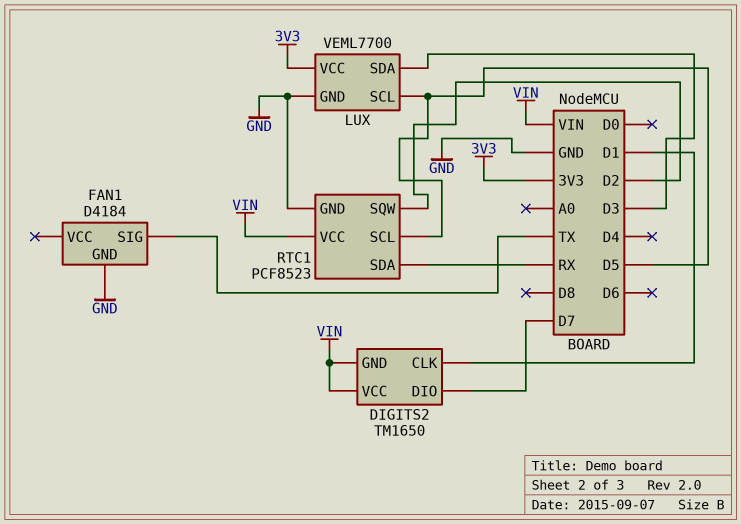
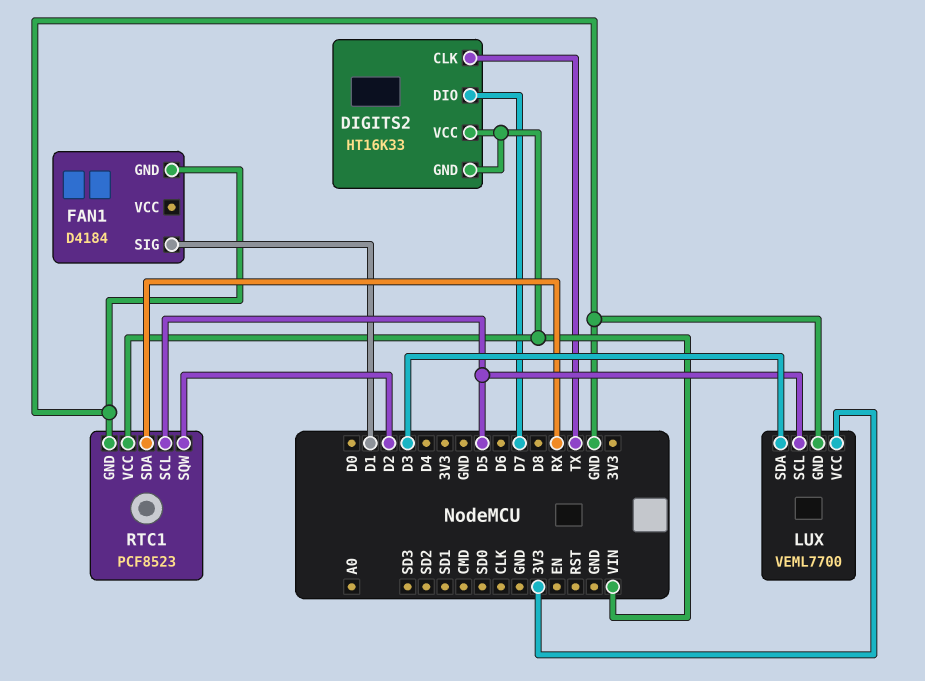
DIGITS2: TM1650 -> HT16K33
DIGITS2 pin CLK: D1 -> TX
FAN1 pin SIG: TX -> D1

